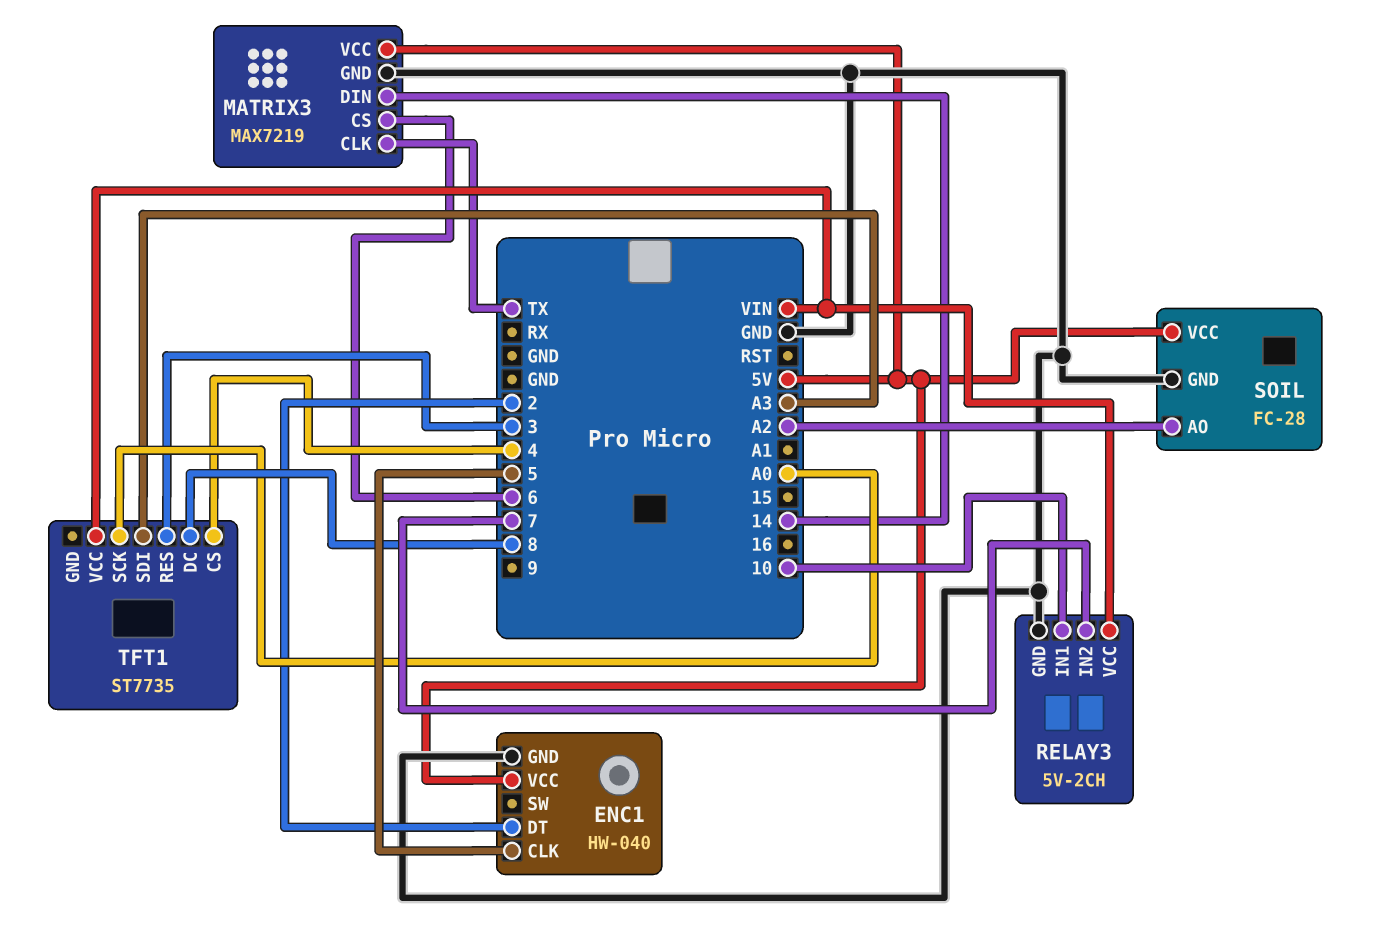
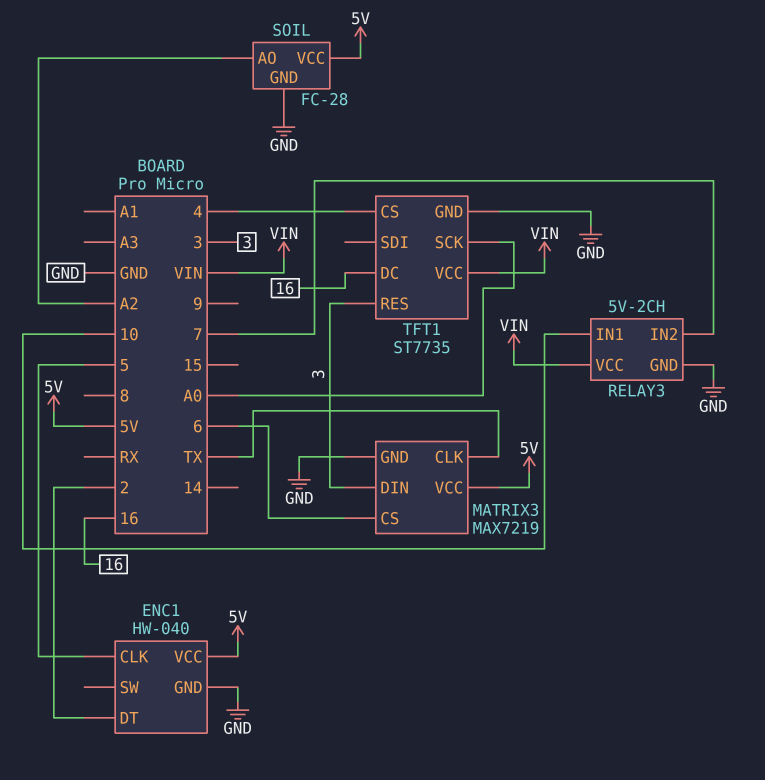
MATRIX3 pin DIN: 14 -> 3
TFT1 pin DC: 8 -> 16
TFT1 pin GND: none -> GND
TFT1 pin SDI: A3 -> none

